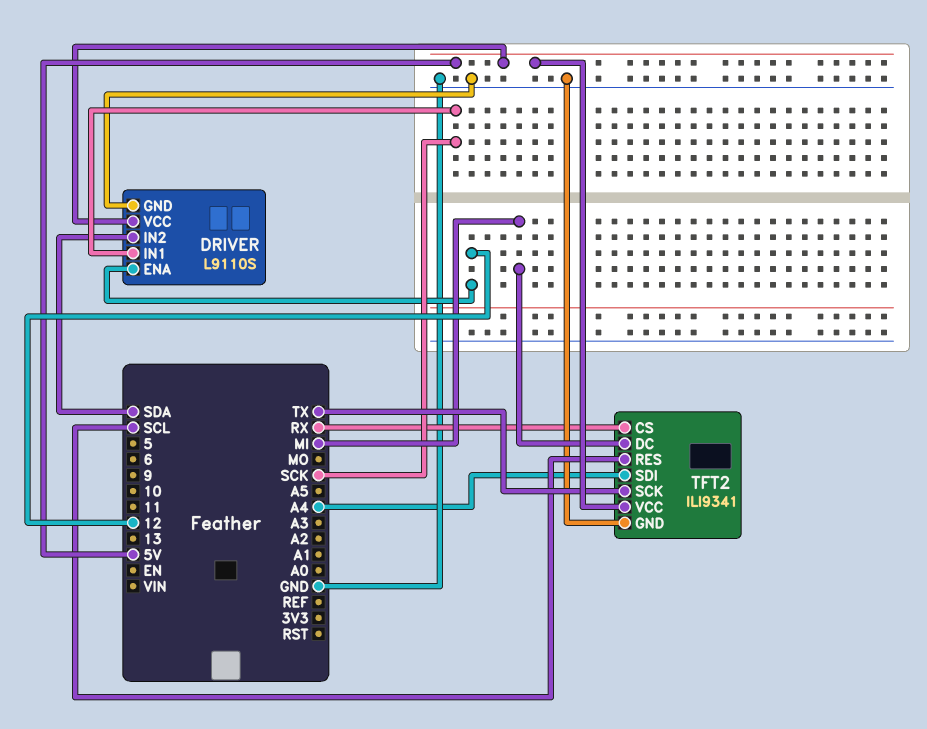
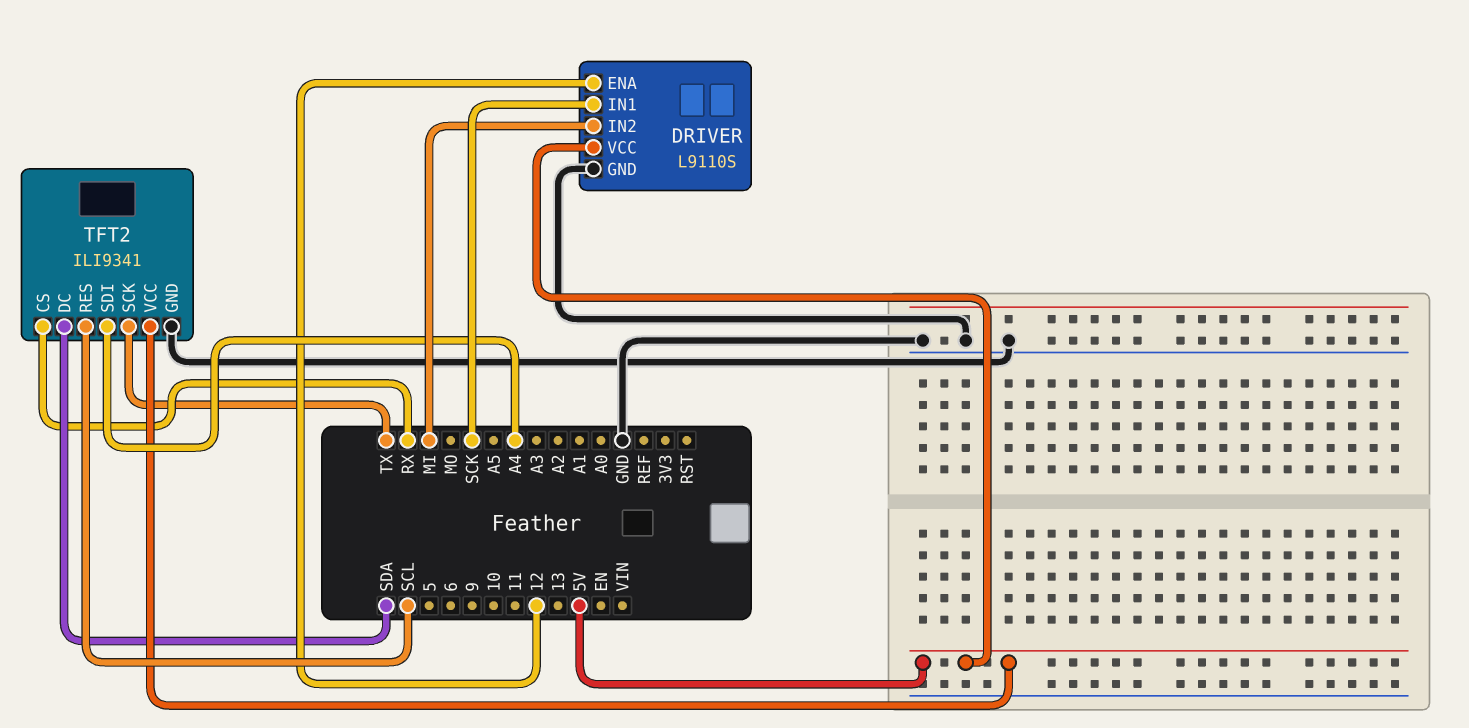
DRIVER pin IN2: SDA -> MI
TFT2 pin DC: MI -> SDA

